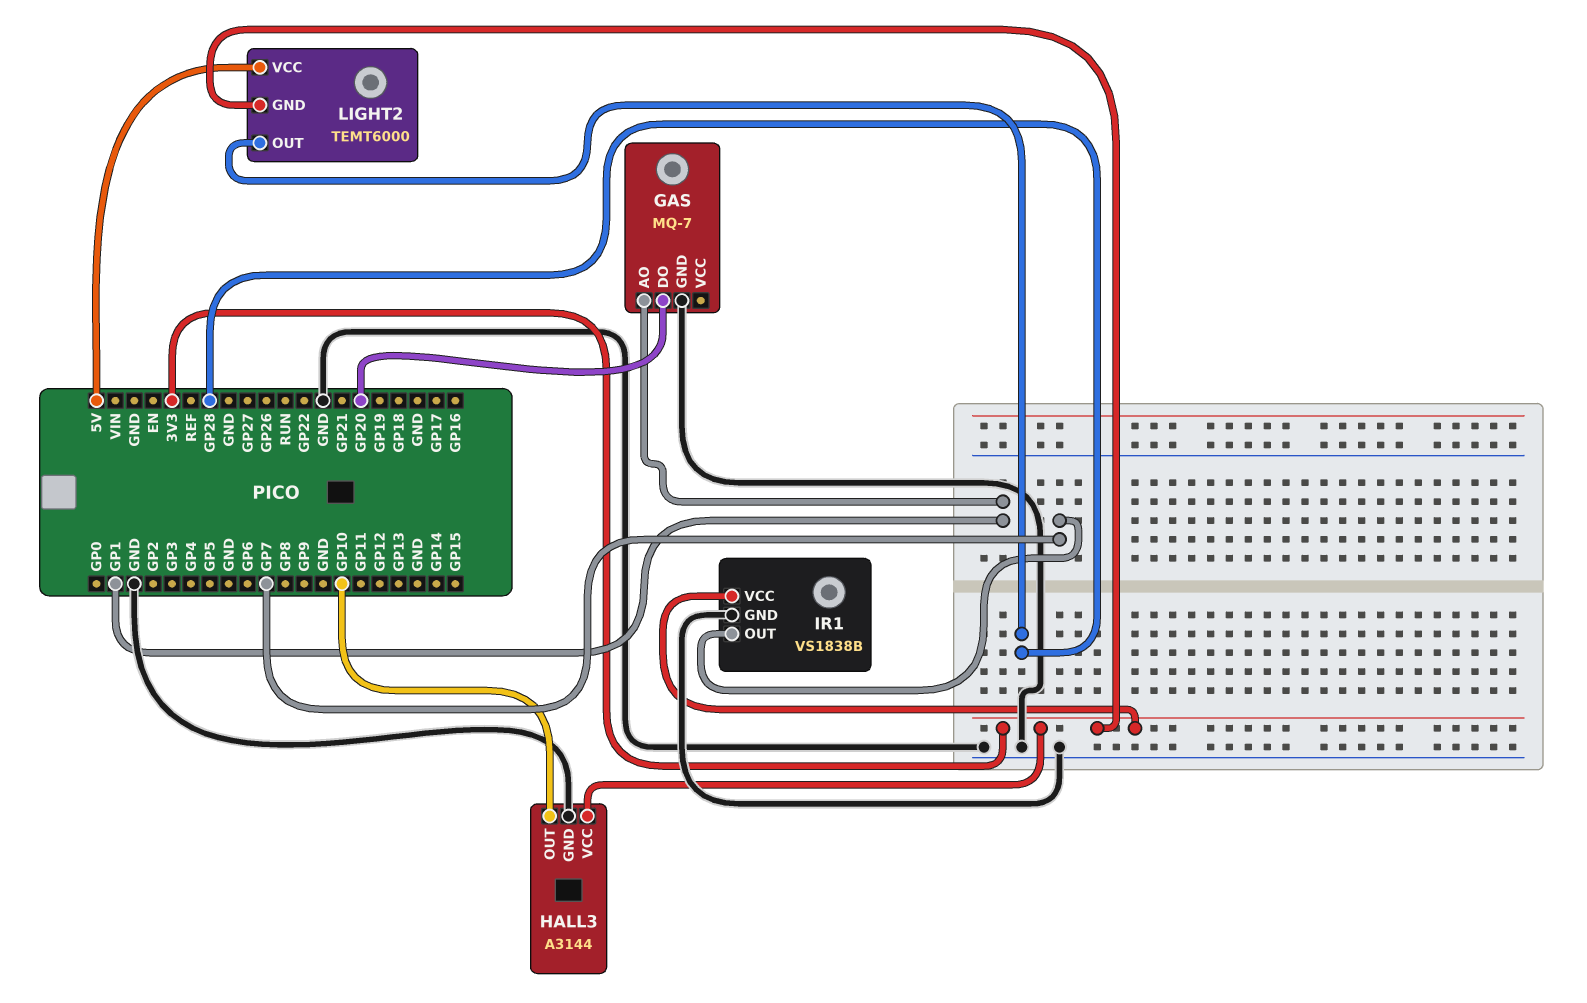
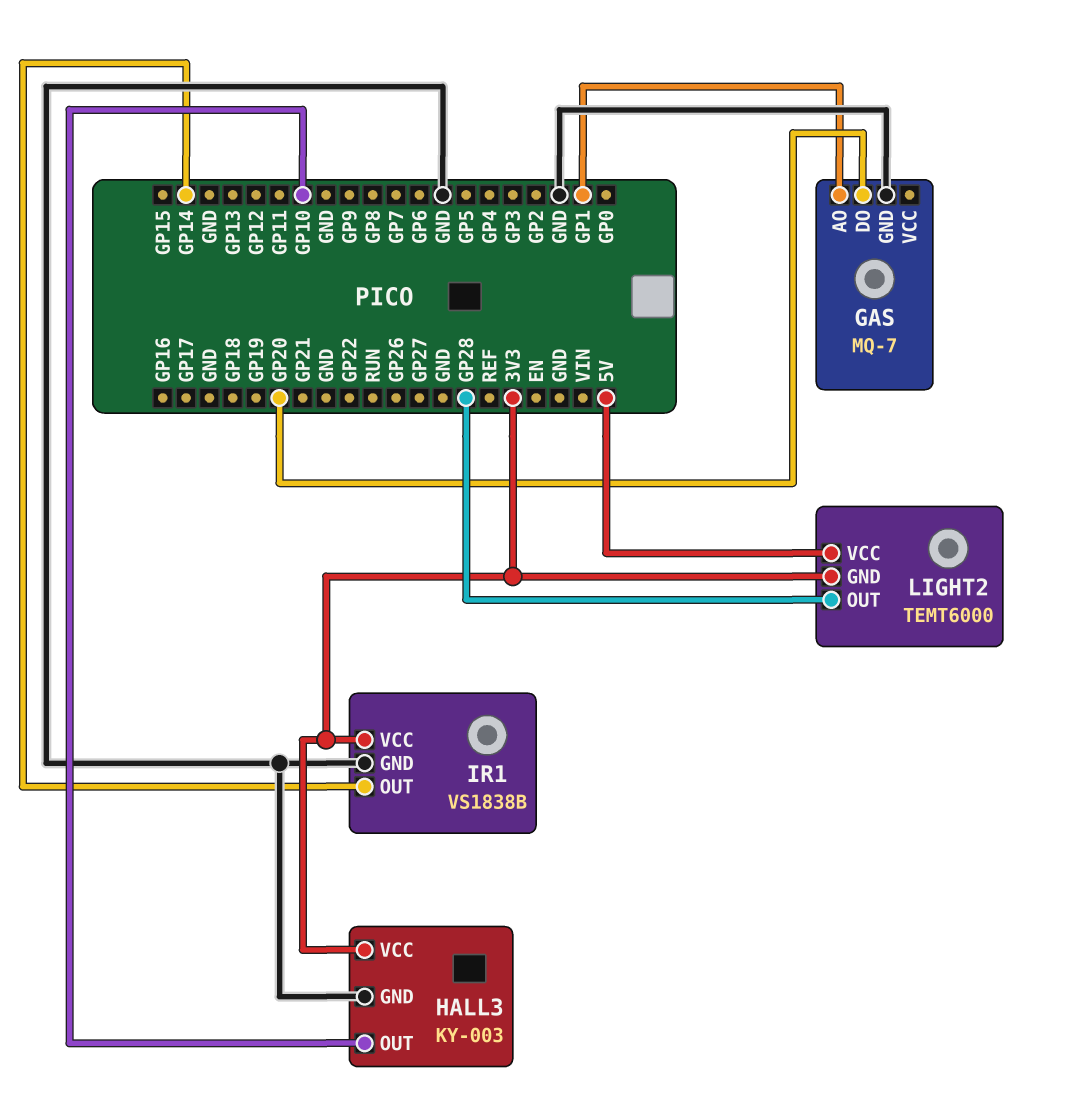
HALL3: A3144 -> KY-003
IR1 pin OUT: GP7 -> GP14

